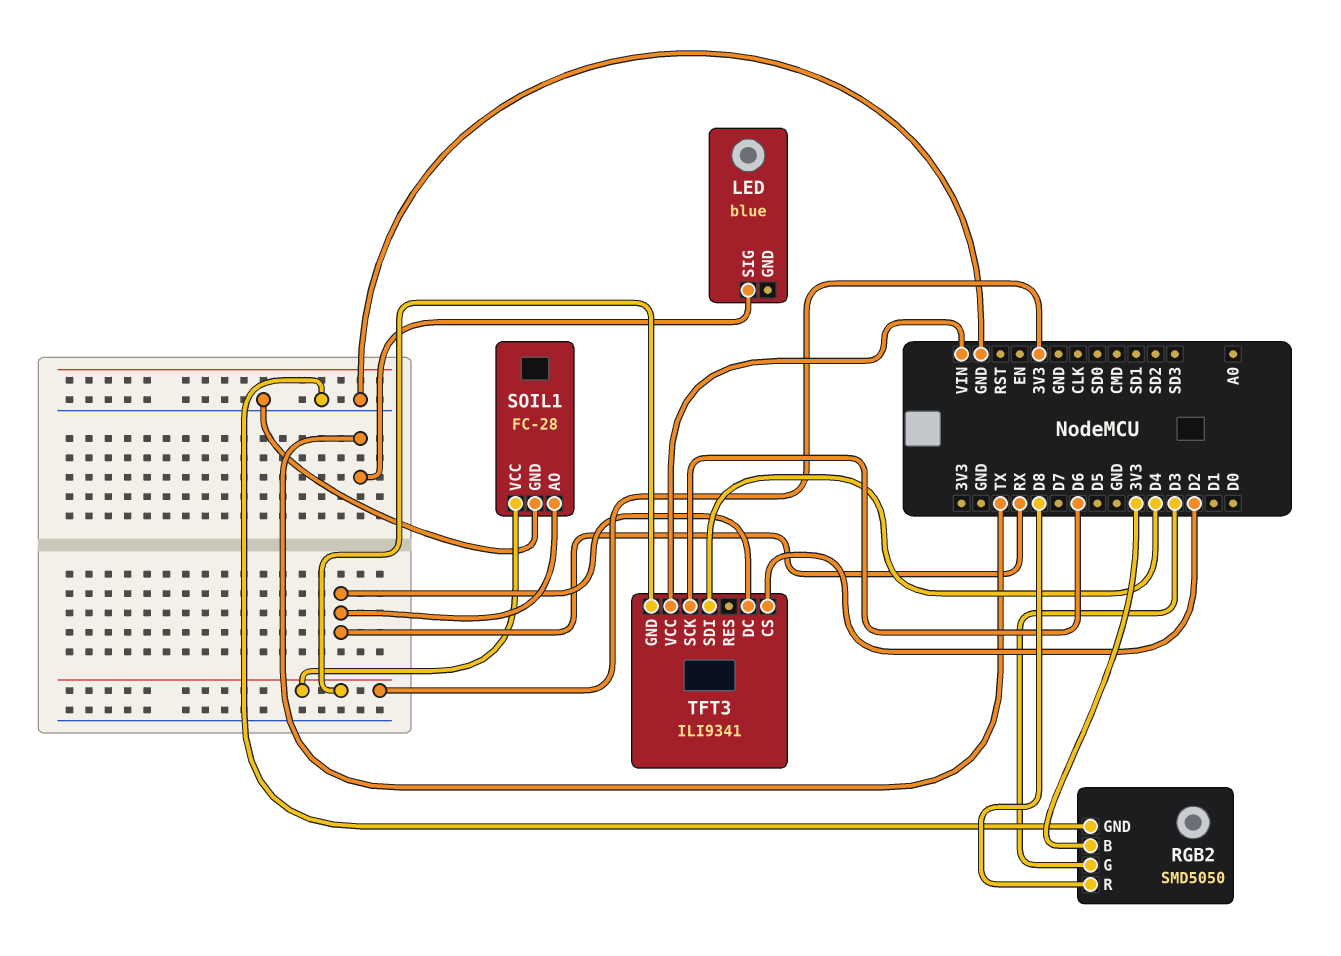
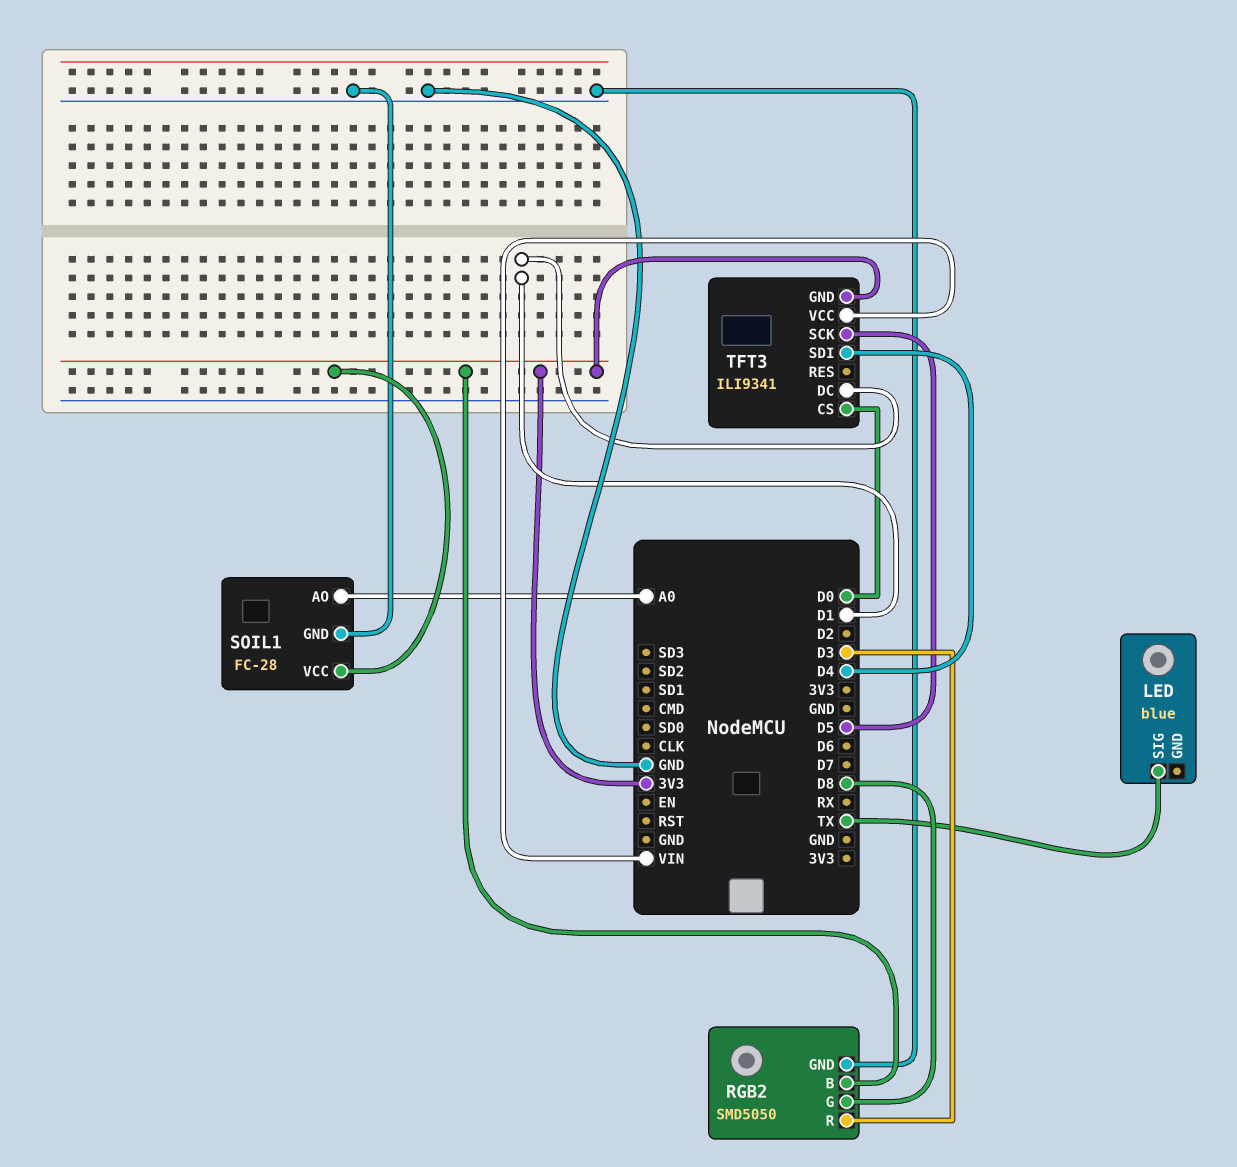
RGB2 pin G: D3 -> D8
RGB2 pin R: D8 -> D3
SOIL1 pin AO: RX -> A0
TFT3 pin CS: D2 -> D0
TFT3 pin DC: RX -> D1
TFT3 pin SCK: D6 -> D5

